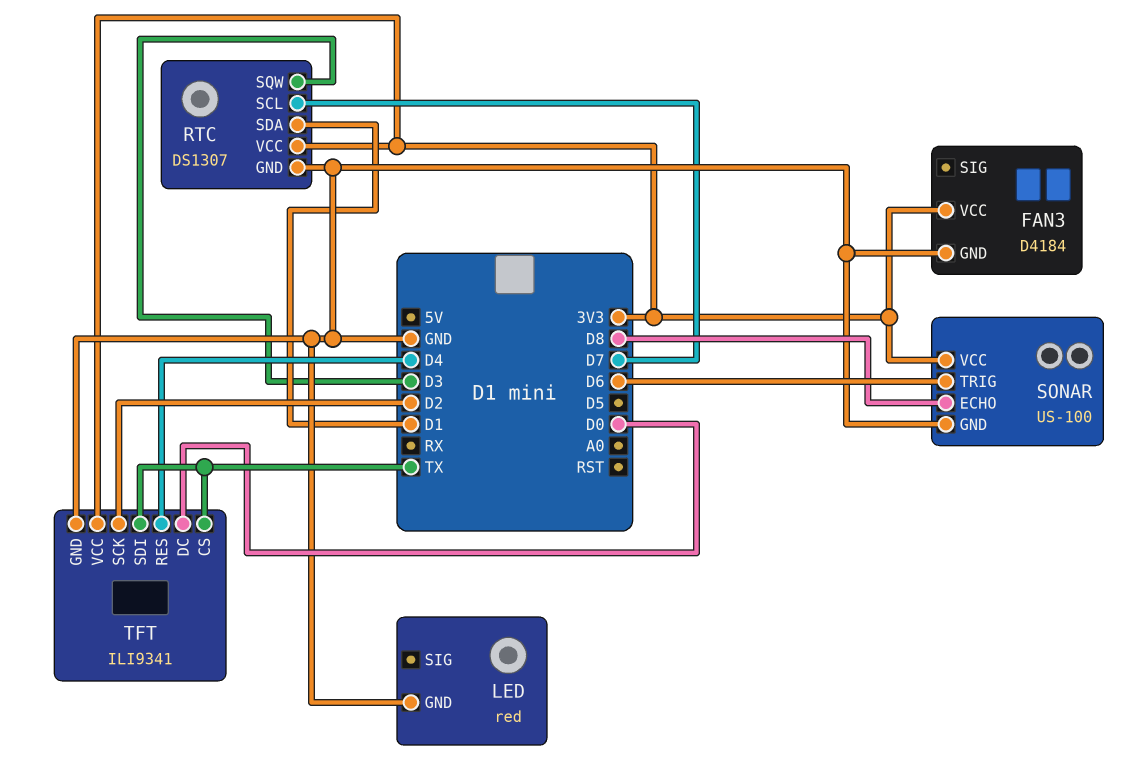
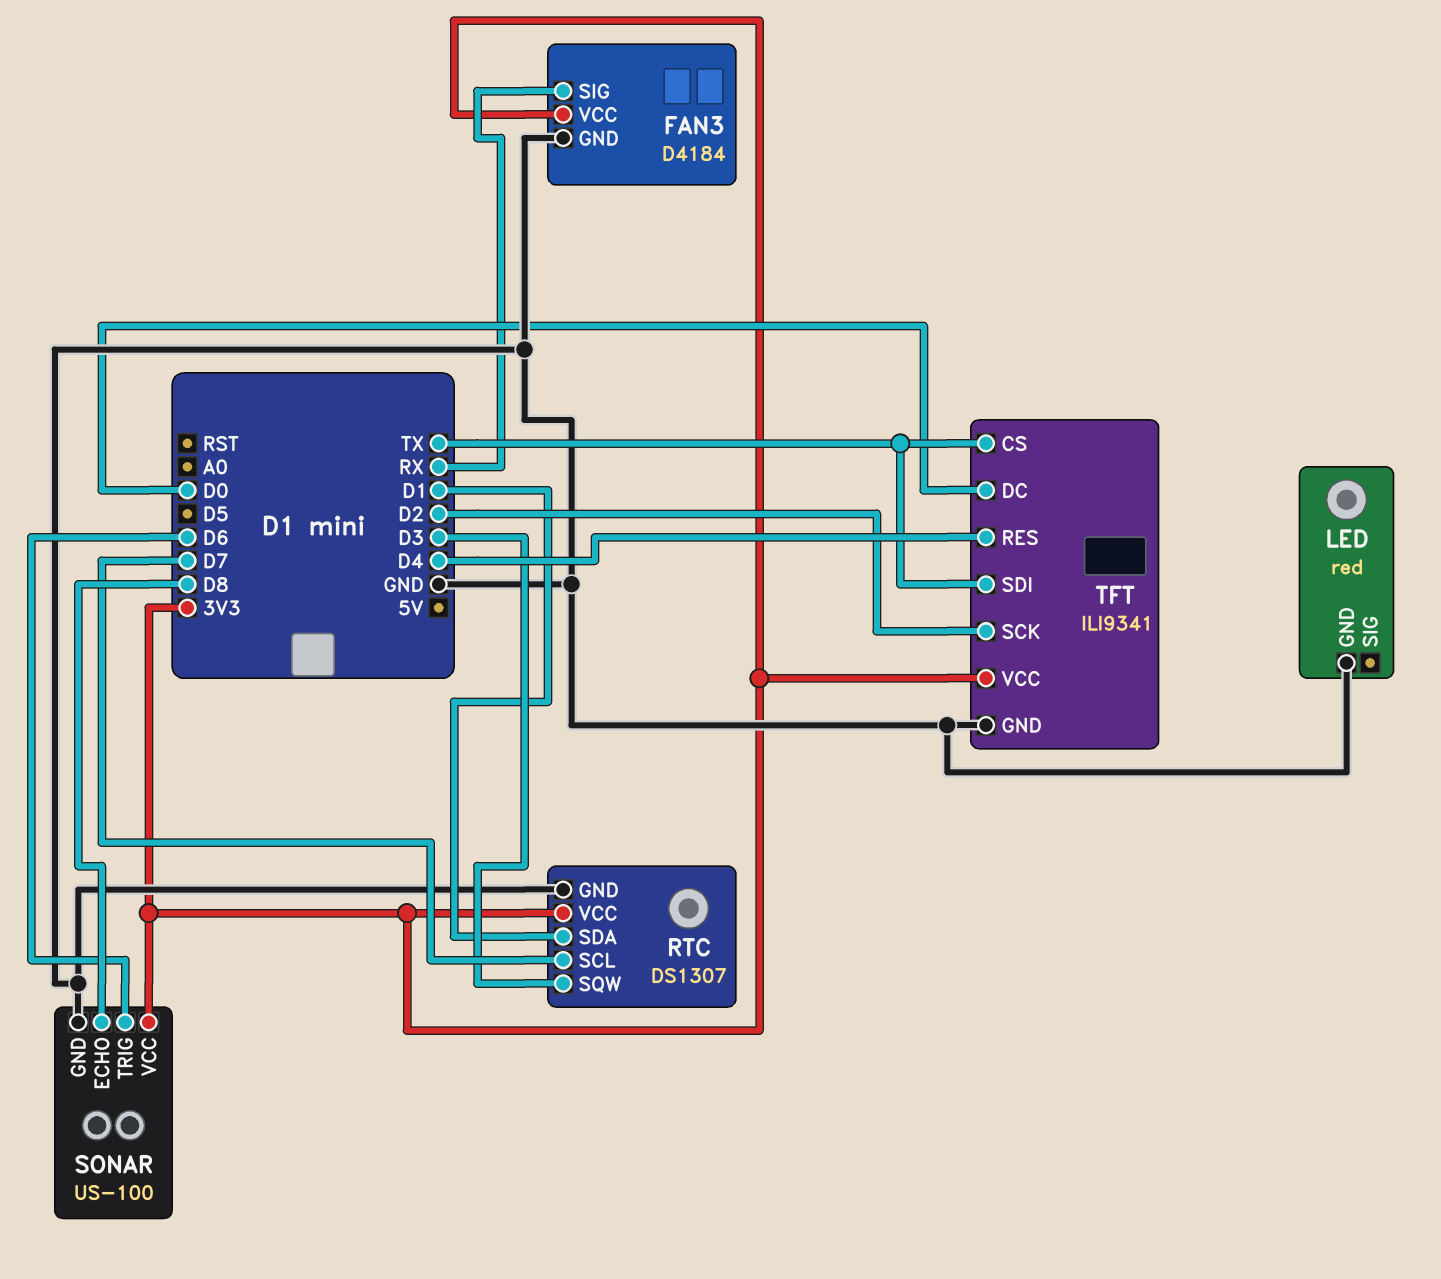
FAN3 pin SIG: none -> RX

